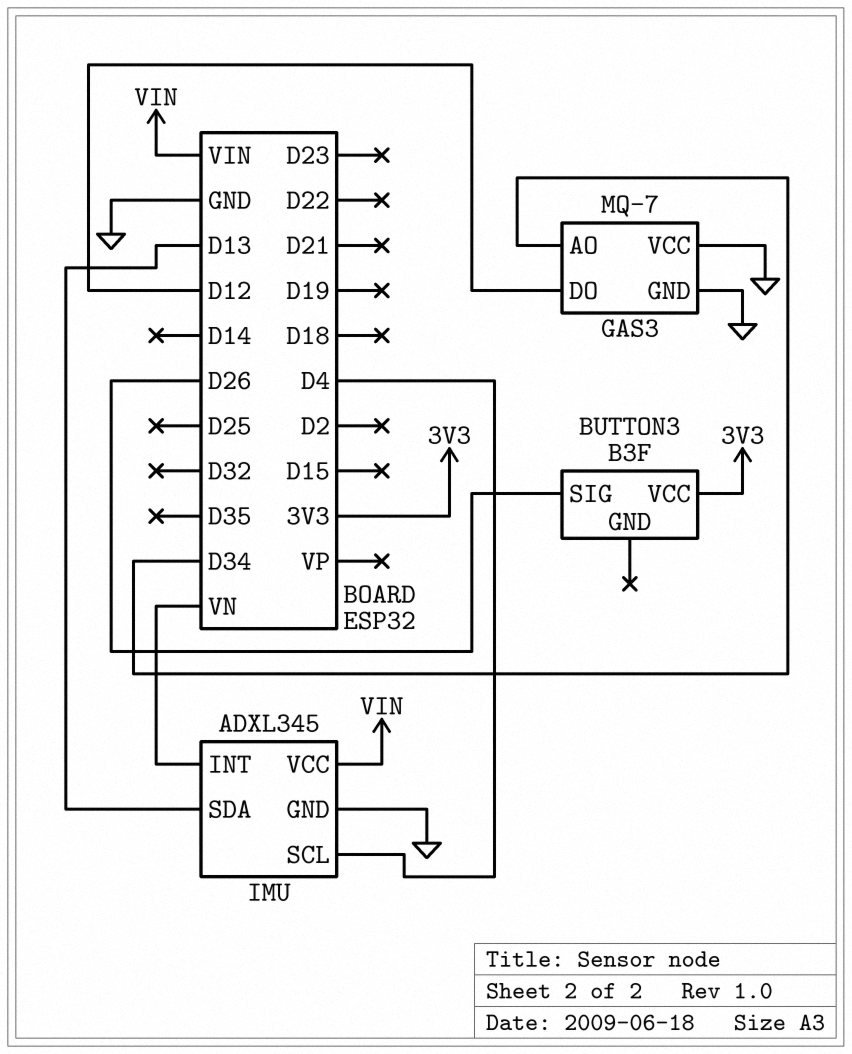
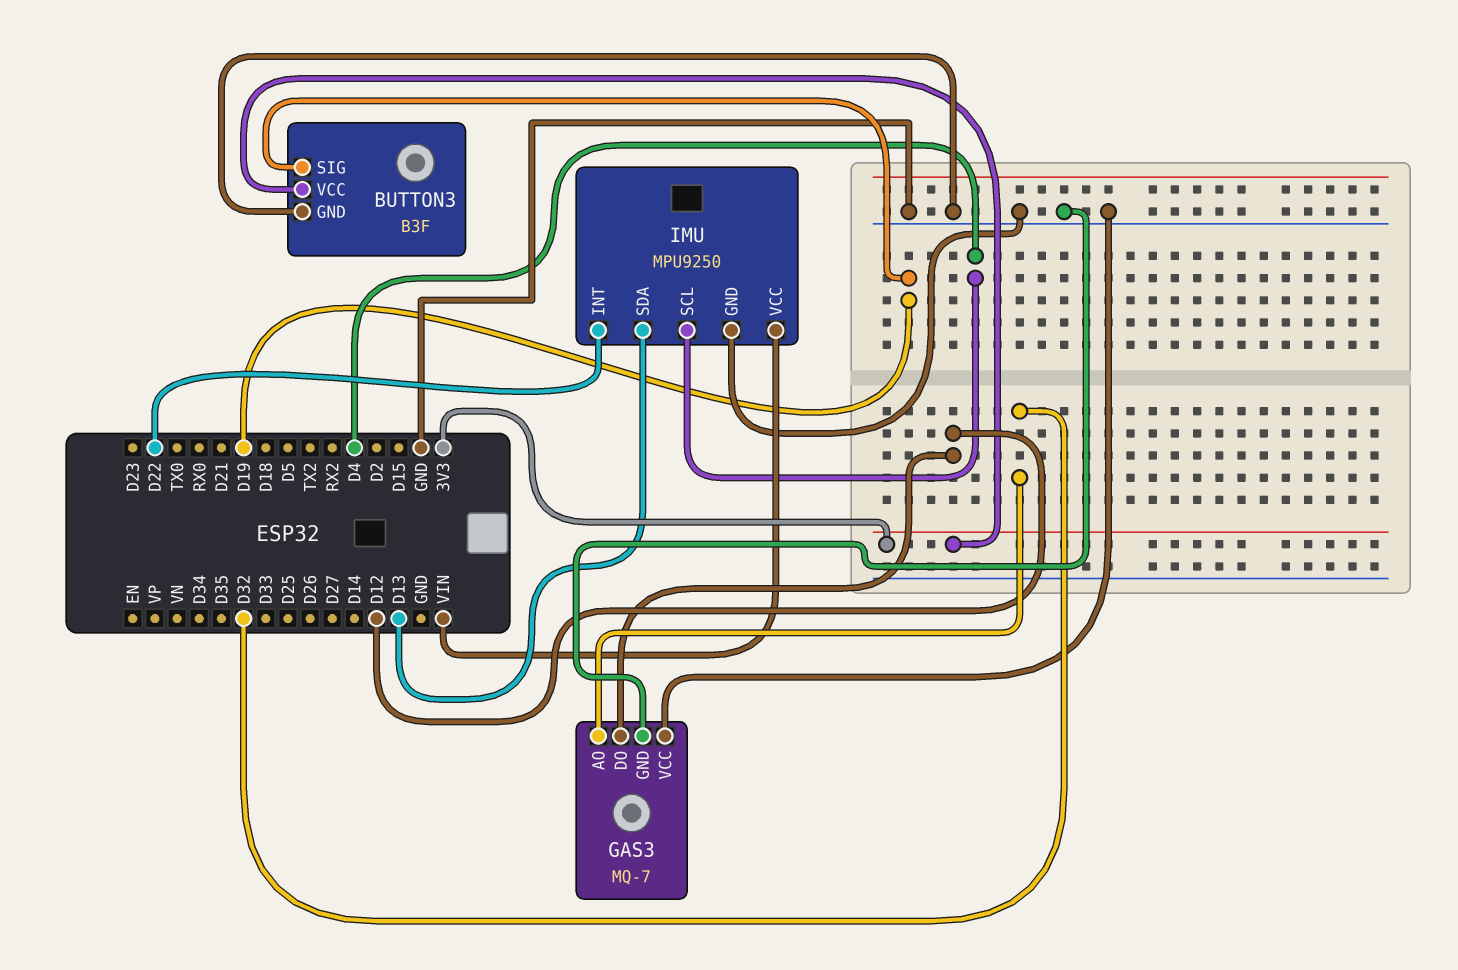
BUTTON3 pin GND: none -> GND
BUTTON3 pin SIG: D26 -> D19
GAS3 pin AO: D34 -> D32
IMU: ADXL345 -> MPU9250
IMU pin INT: VN -> D22

